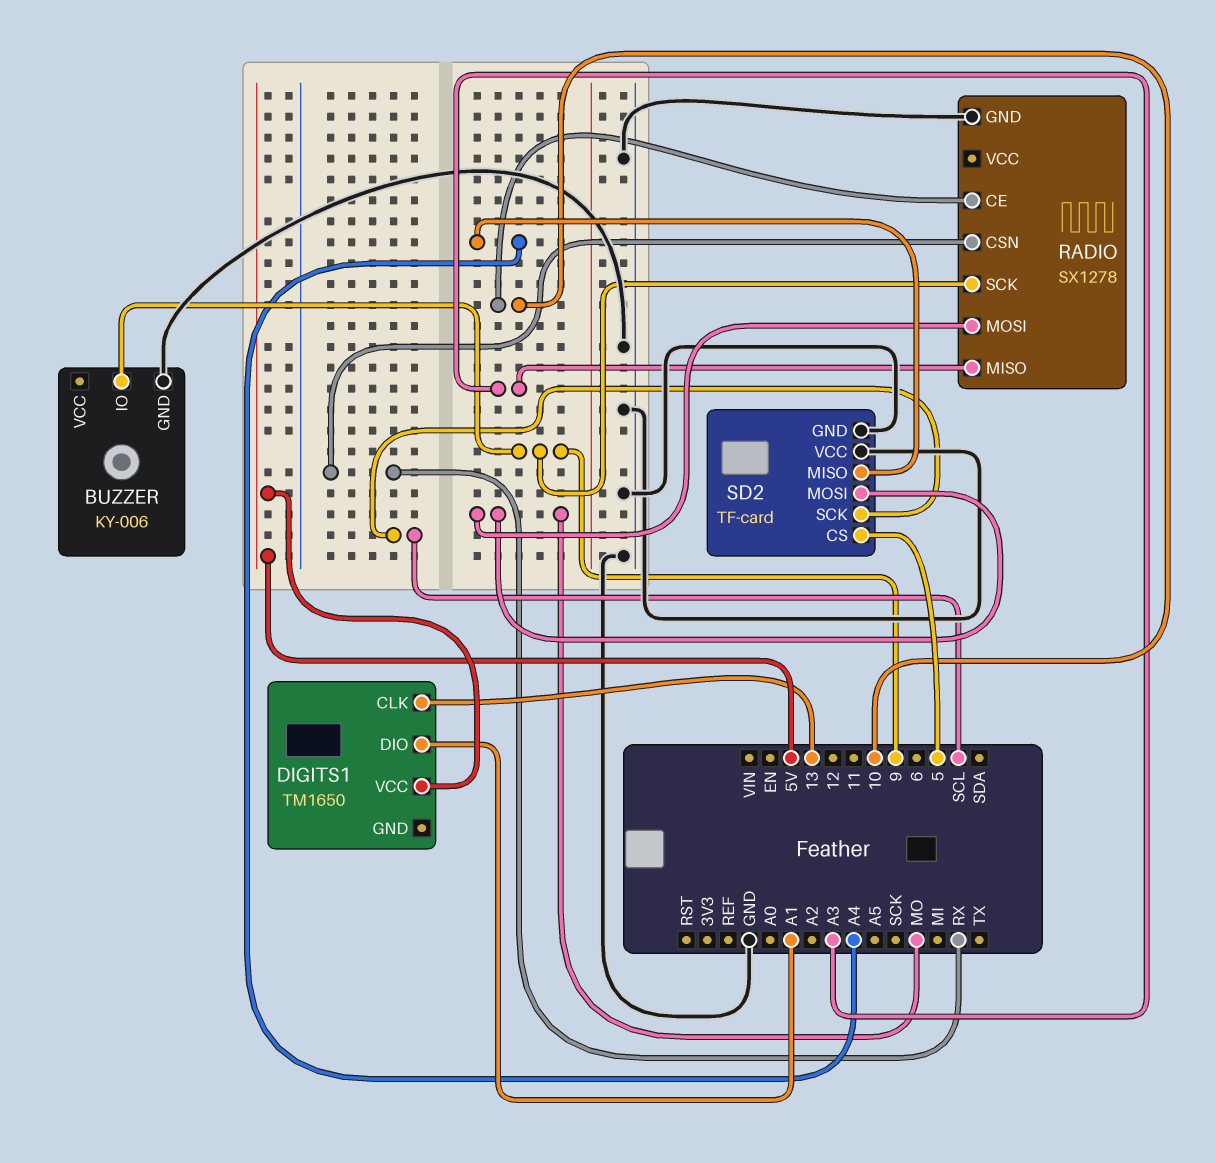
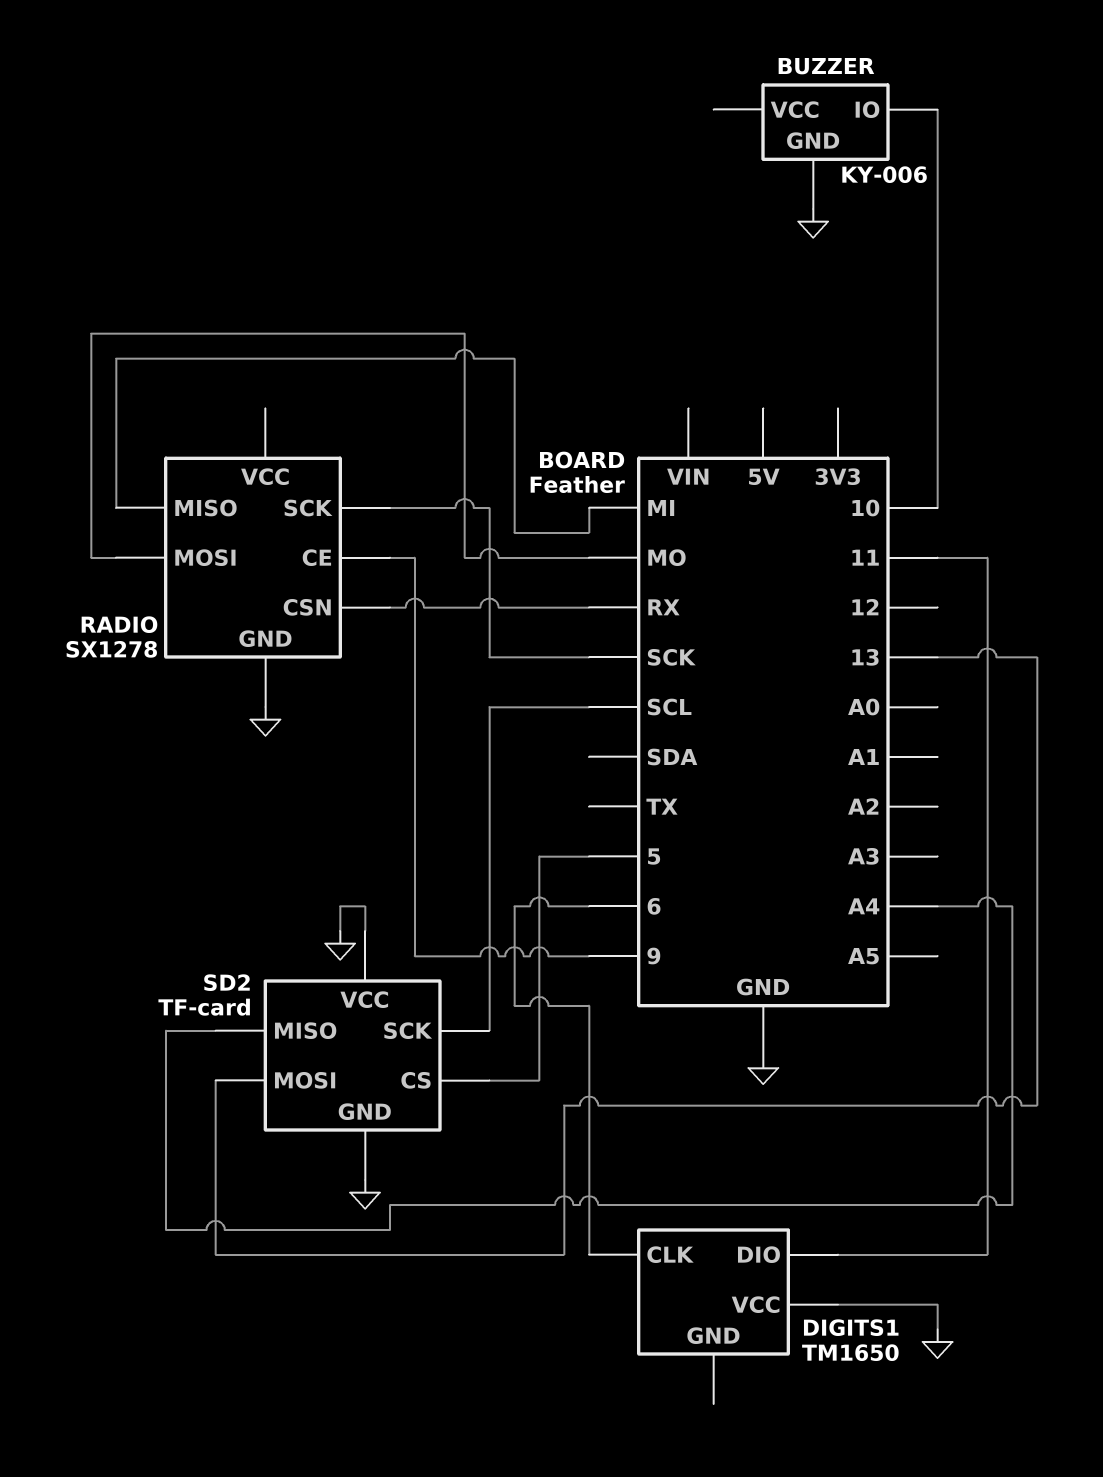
BUZZER pin IO: 9 -> 10
DIGITS1 pin CLK: 13 -> 6
DIGITS1 pin DIO: A1 -> 11
DIGITS1 pin VCC: 5V -> GND
RADIO pin CE: 10 -> 9
RADIO pin MISO: A3 -> MI
RADIO pin SCK: 9 -> SCK
SD2 pin MOSI: MO -> 13

